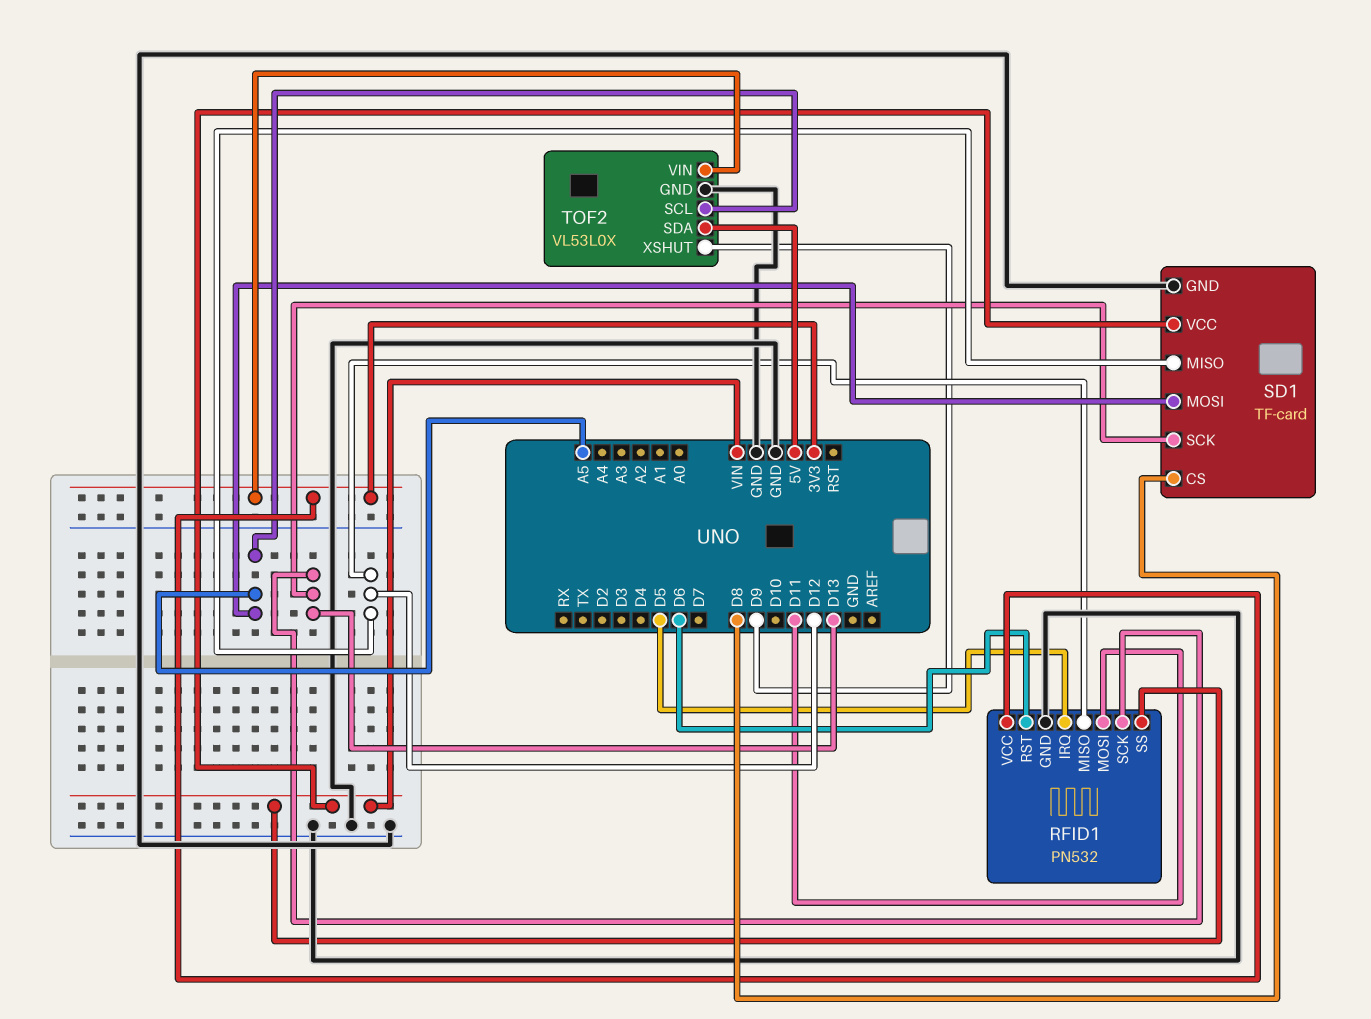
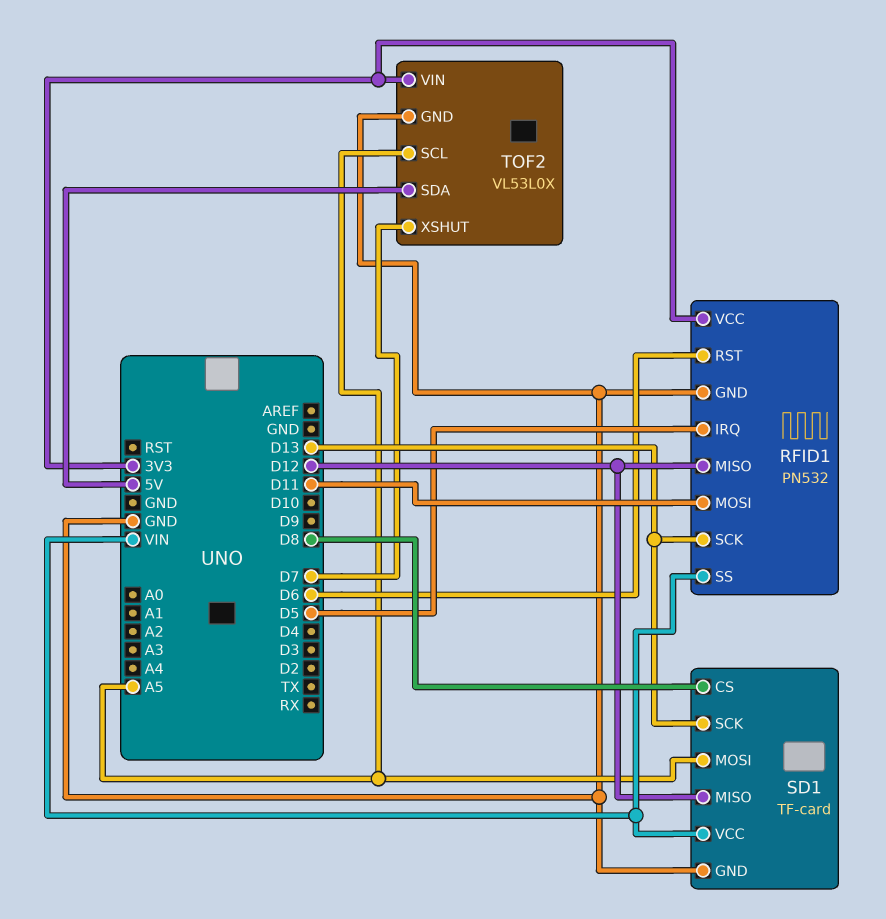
TOF2 pin XSHUT: D9 -> D7

